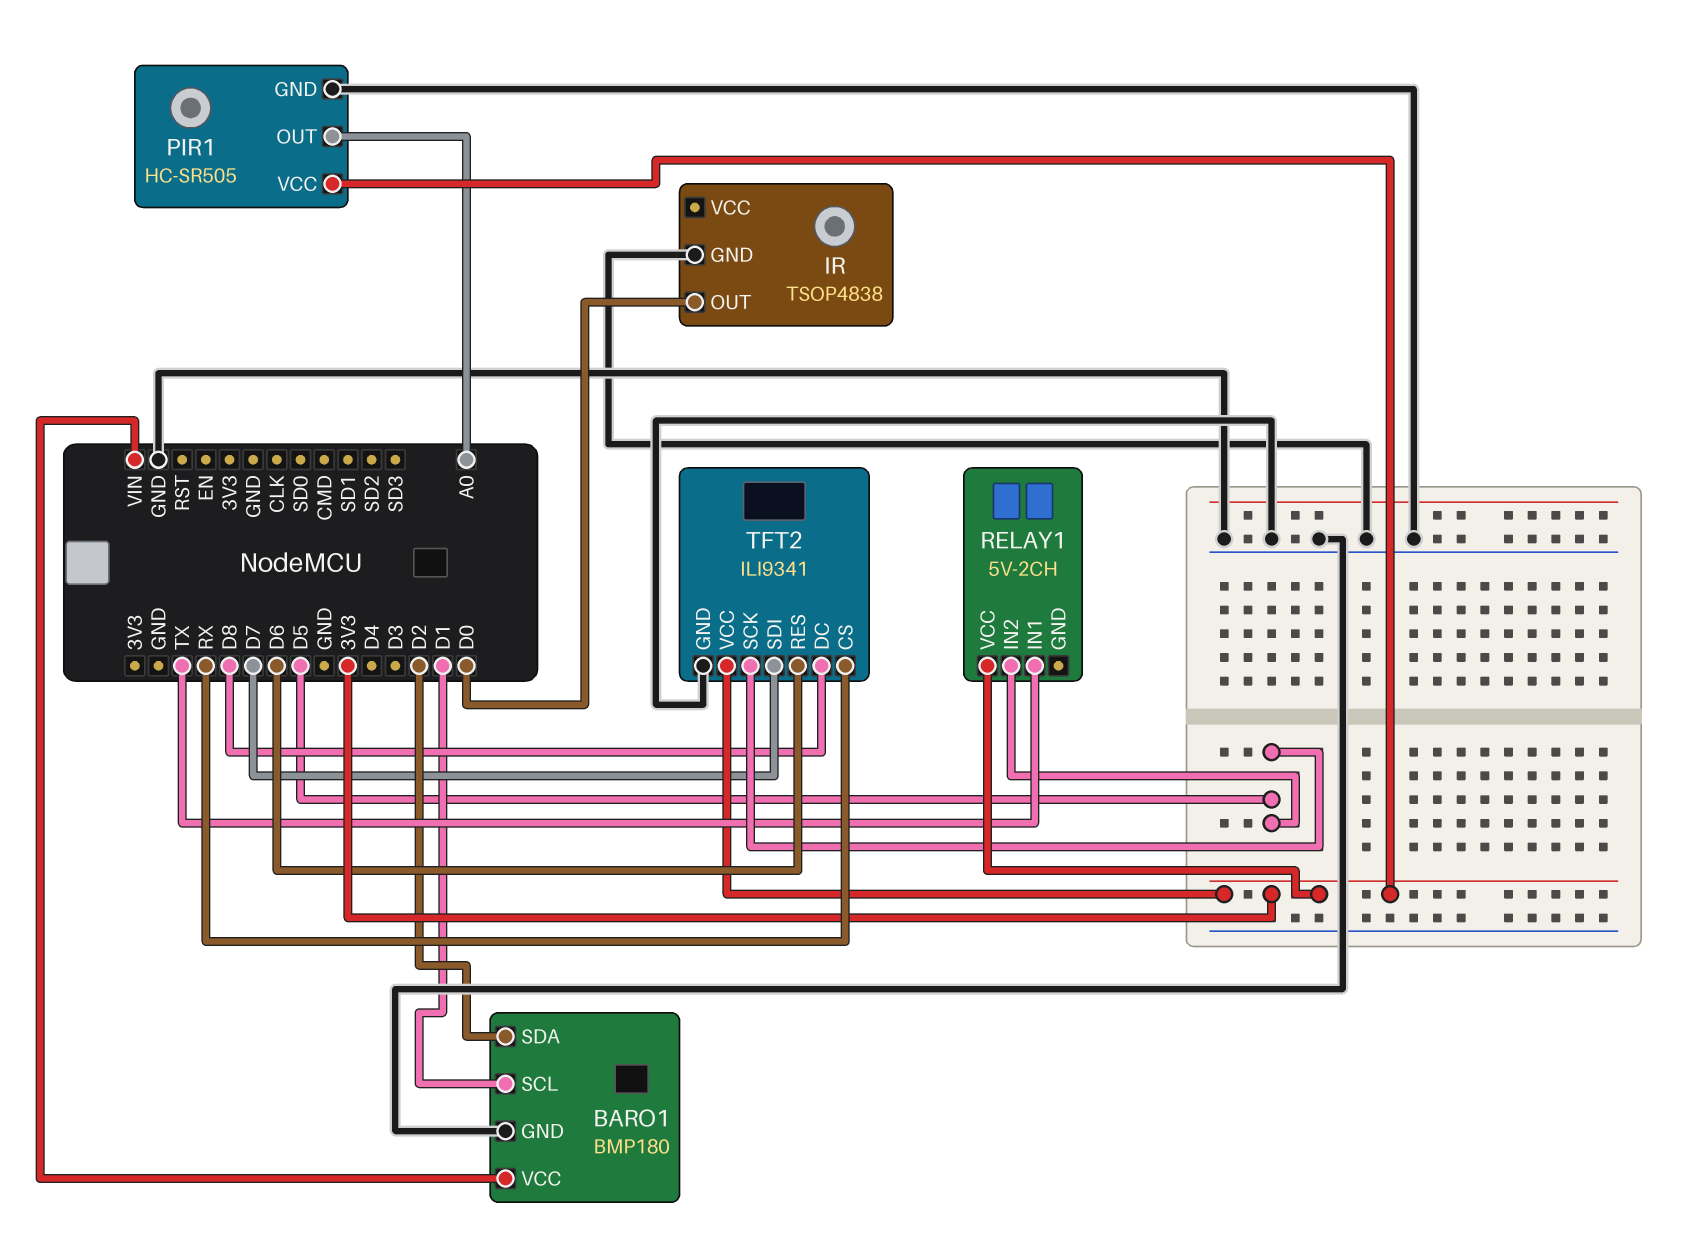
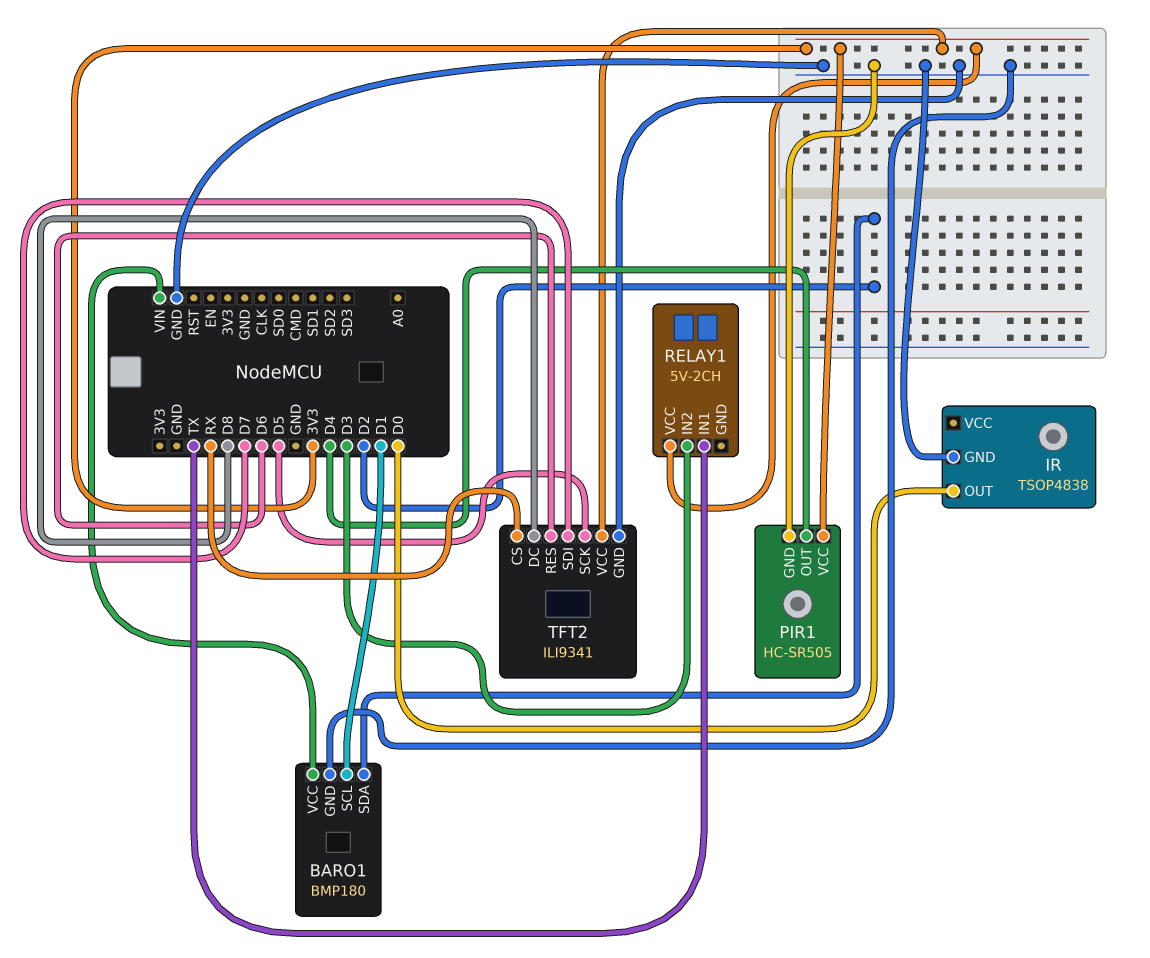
PIR1 pin OUT: A0 -> D4
RELAY1 pin IN2: D5 -> D3

